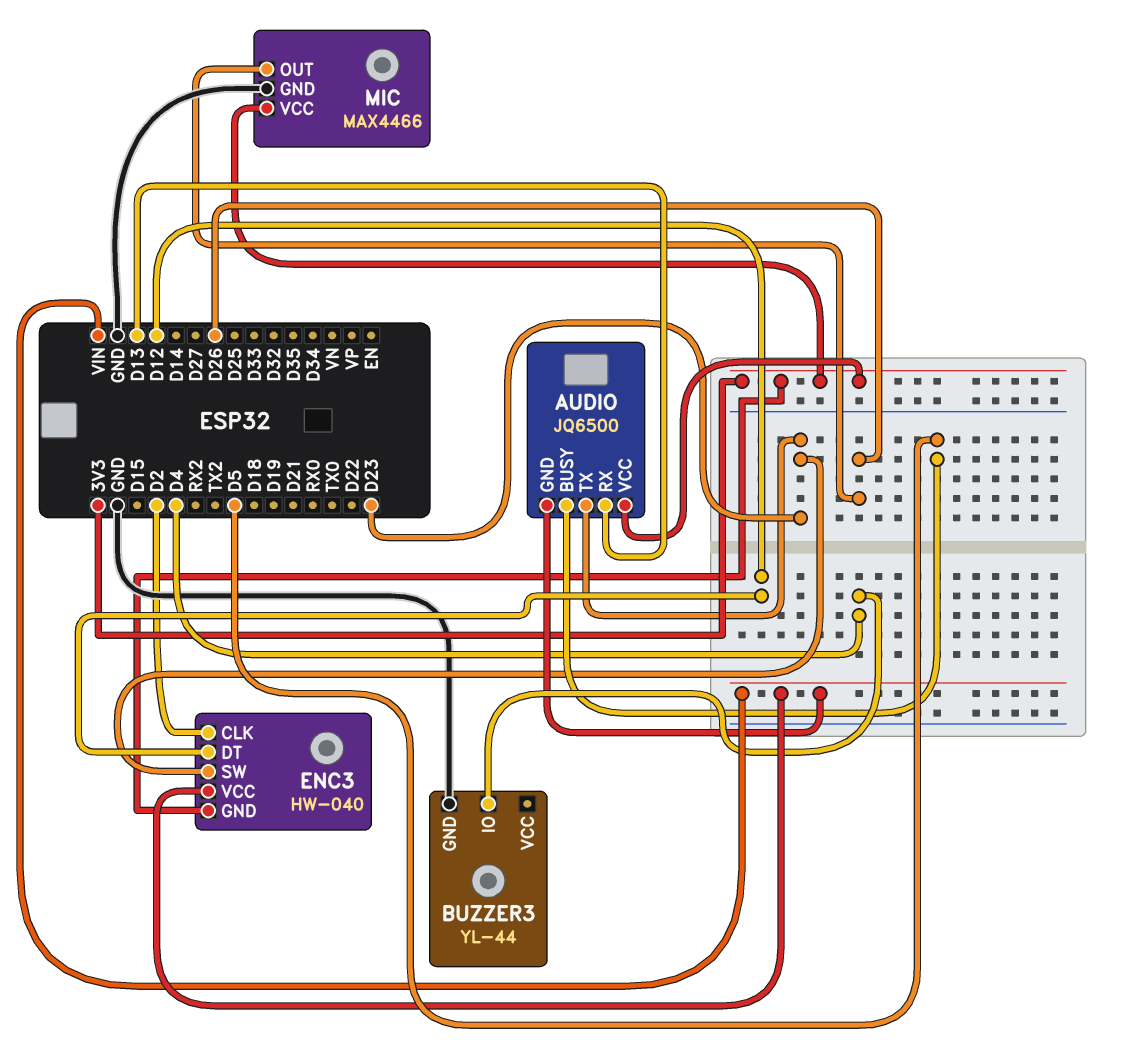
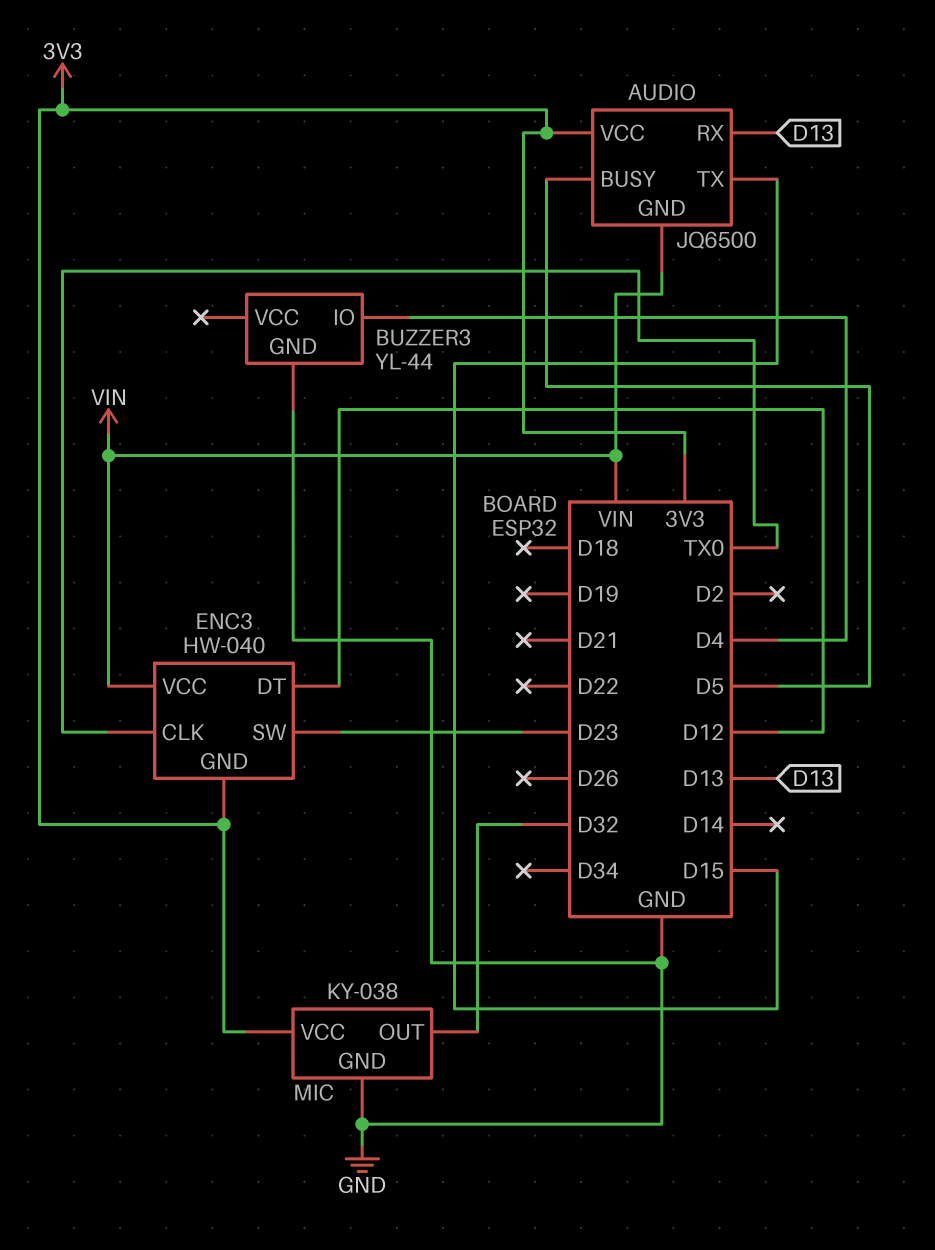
AUDIO pin TX: D23 -> D15
ENC3 pin CLK: D2 -> TX0
MIC: MAX4466 -> KY-038
MIC pin OUT: D26 -> D32

